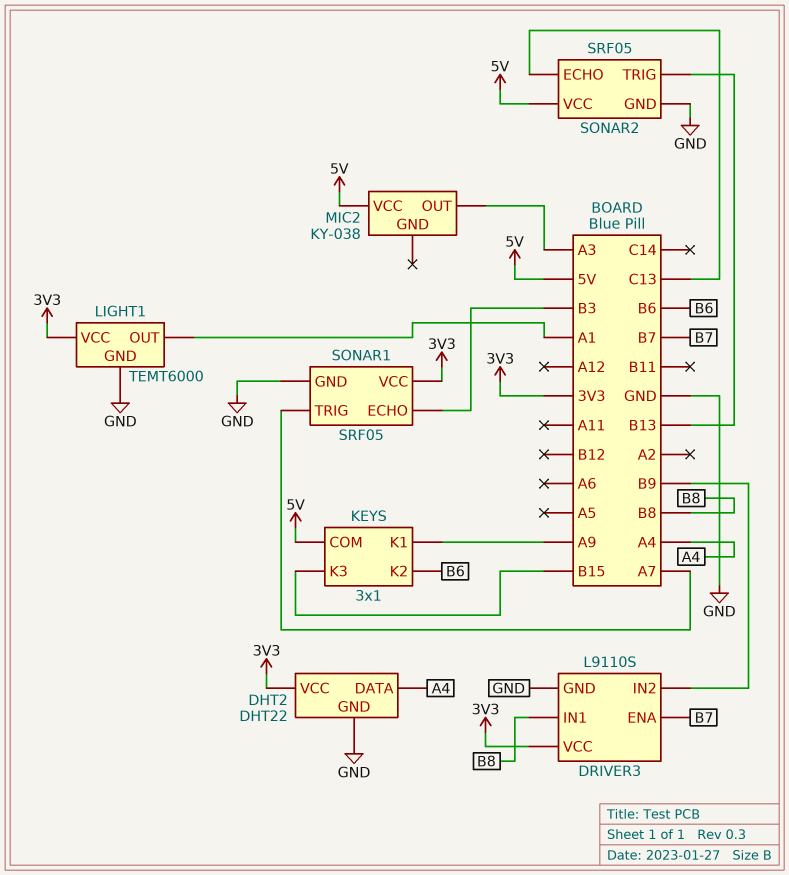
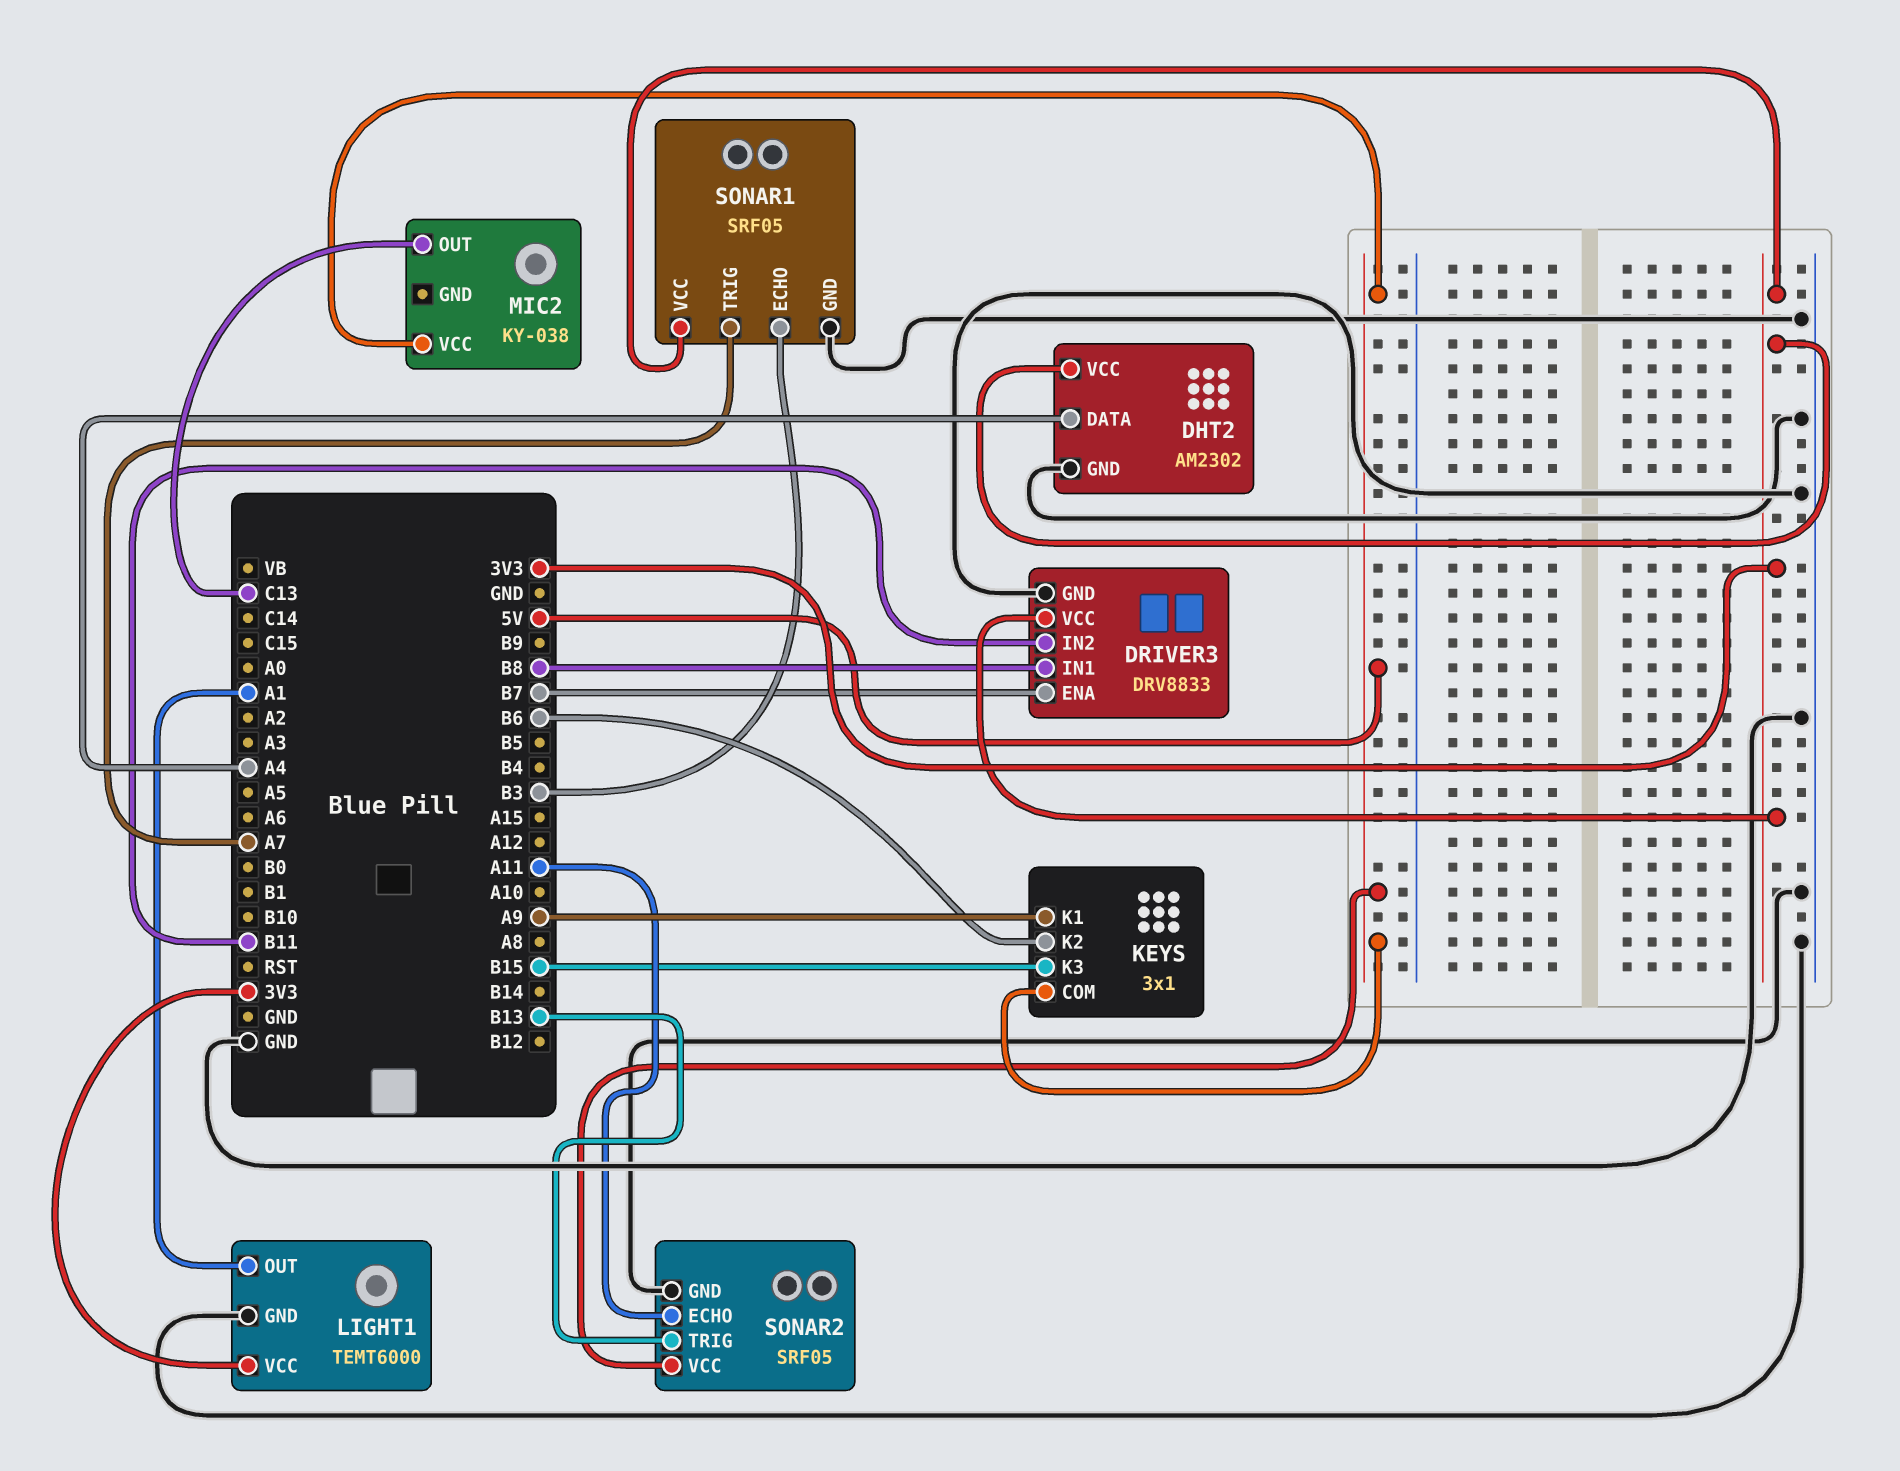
DHT2: DHT22 -> AM2302
DRIVER3: L9110S -> DRV8833
DRIVER3 pin IN2: B9 -> B11
MIC2 pin OUT: A3 -> C13
SONAR2 pin ECHO: C13 -> A11

